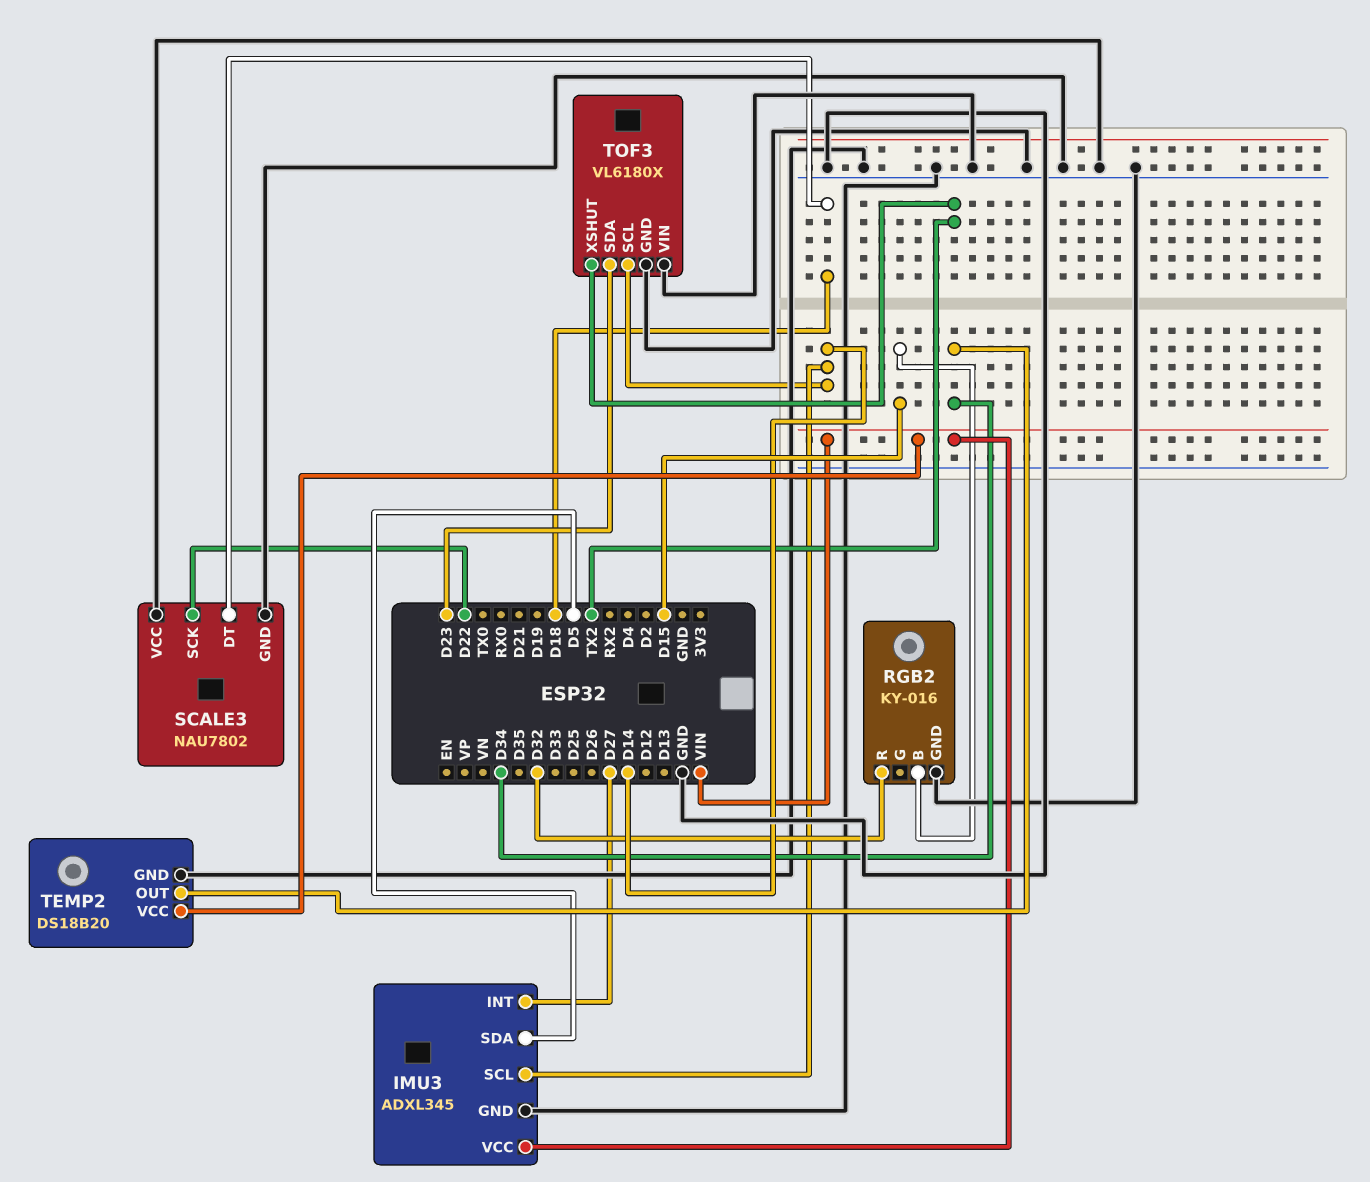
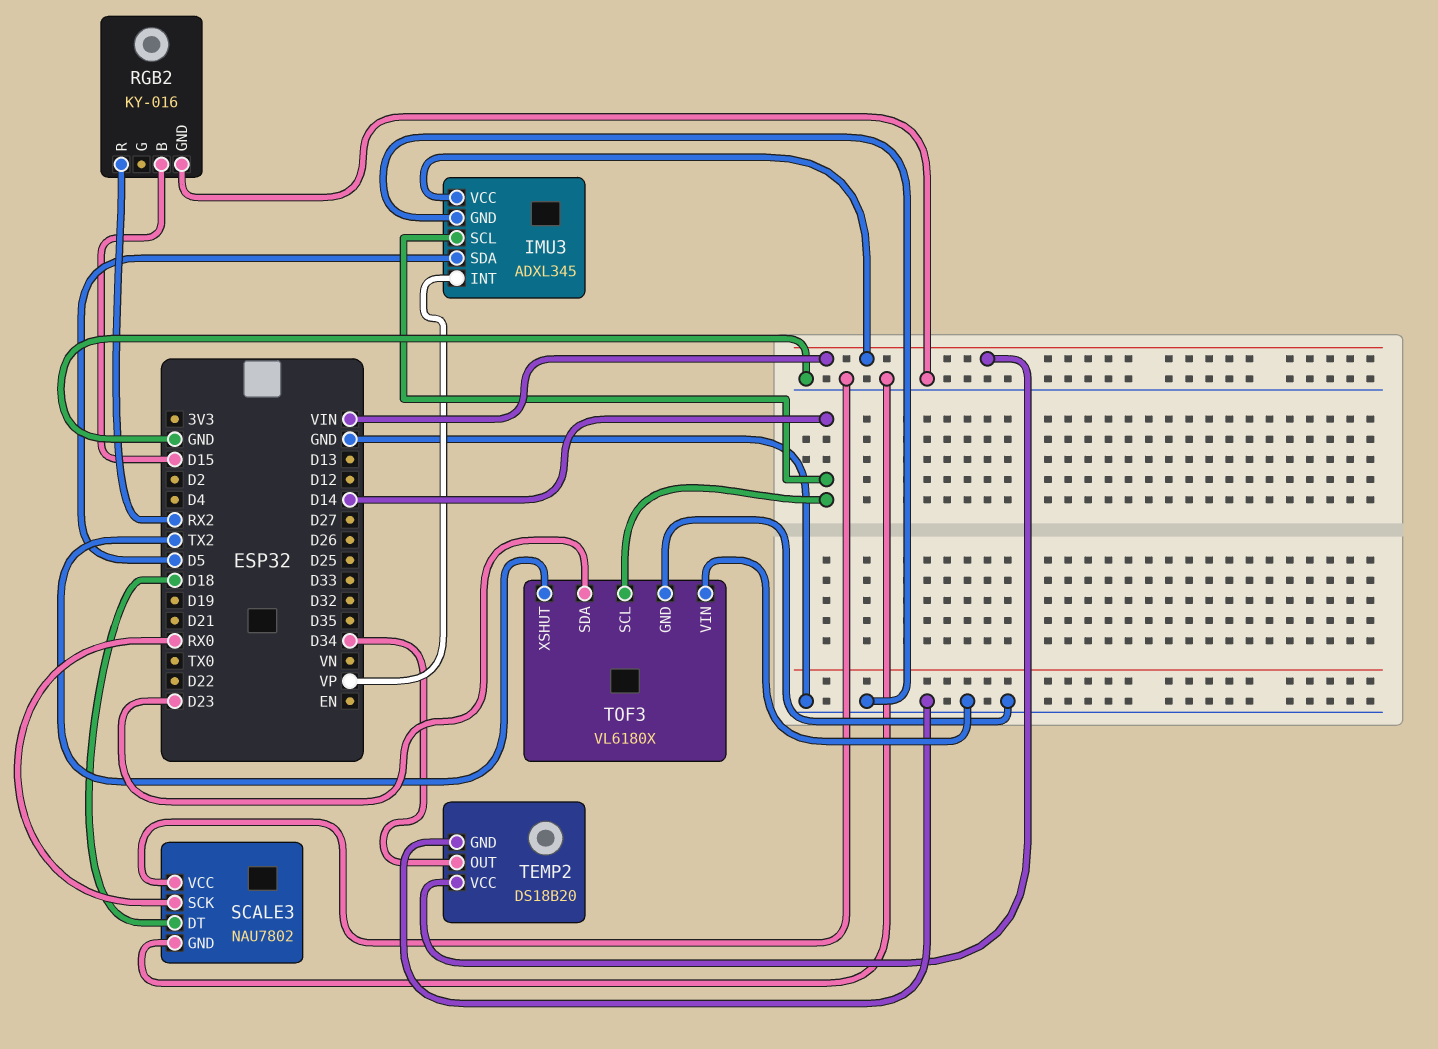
IMU3 pin INT: D27 -> VP
RGB2 pin R: D32 -> RX2
SCALE3 pin SCK: D22 -> RX0

